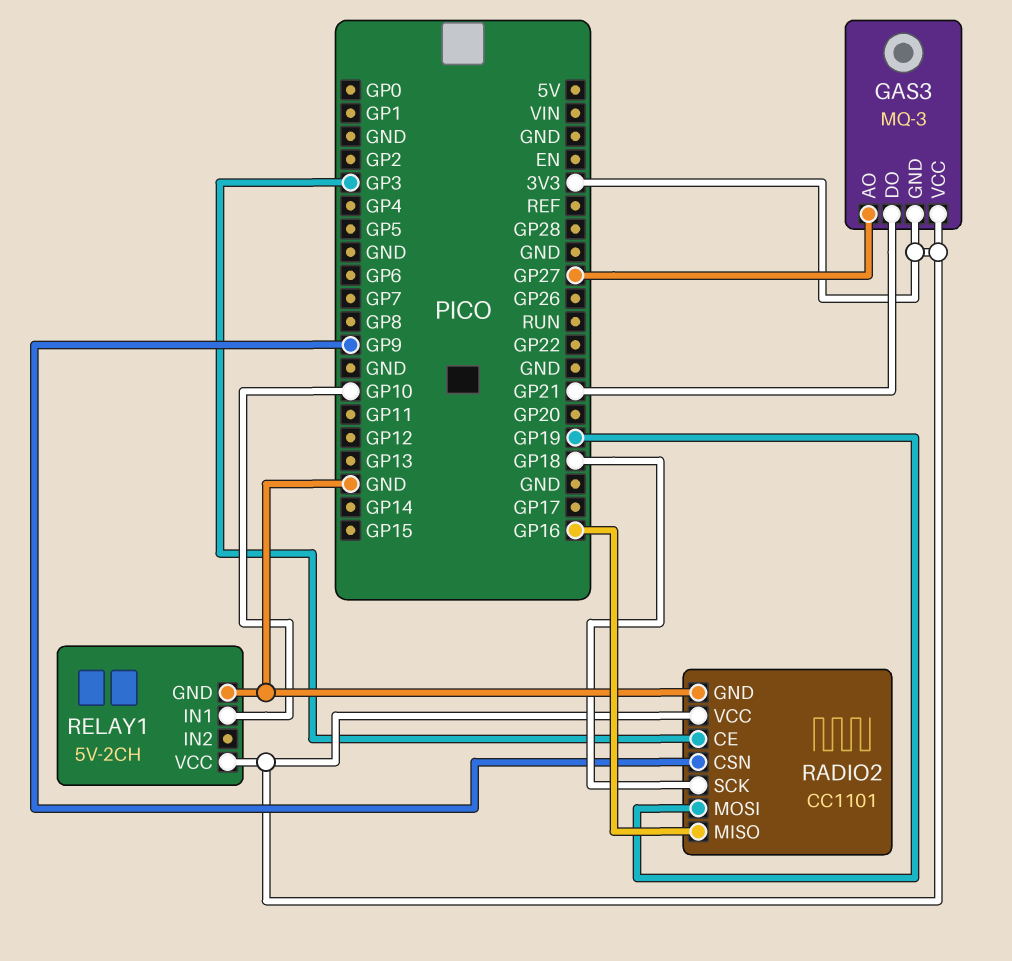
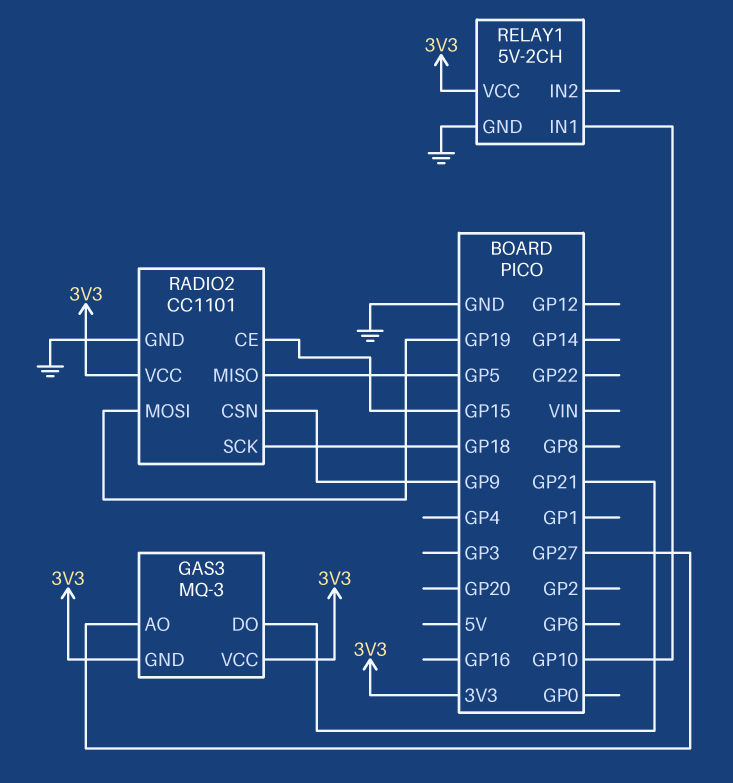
RADIO2 pin CE: GP3 -> GP15
RADIO2 pin MISO: GP16 -> GP5

